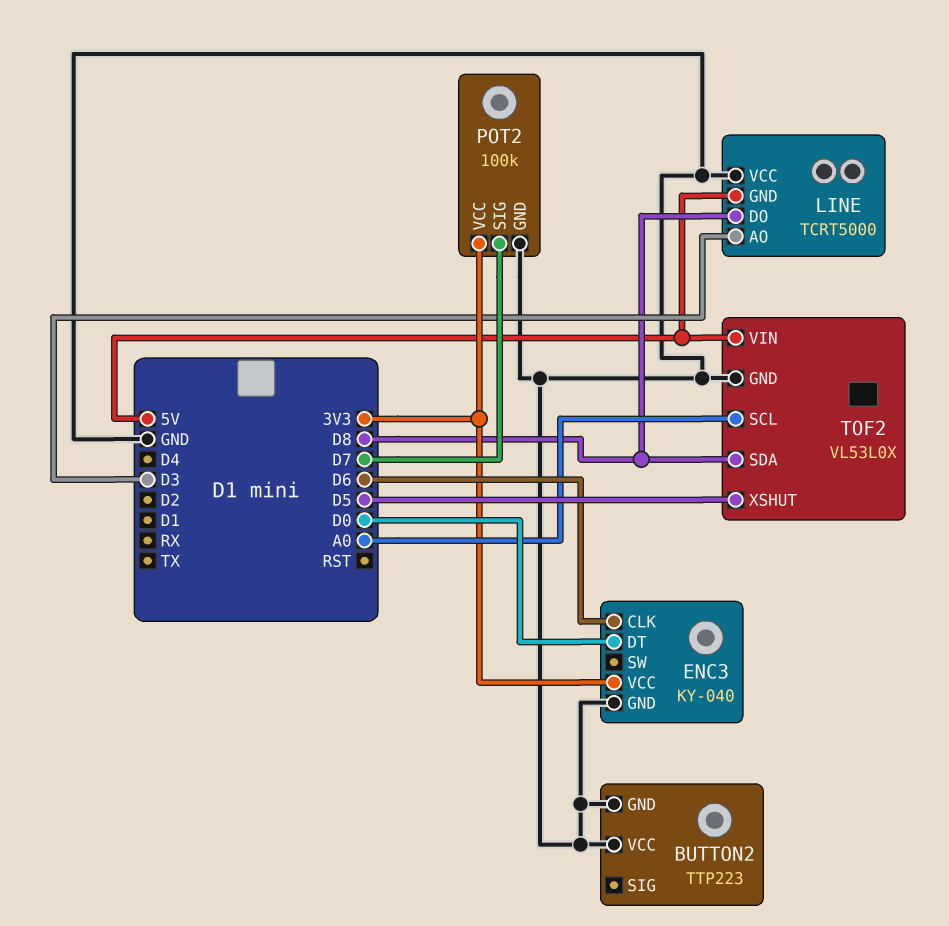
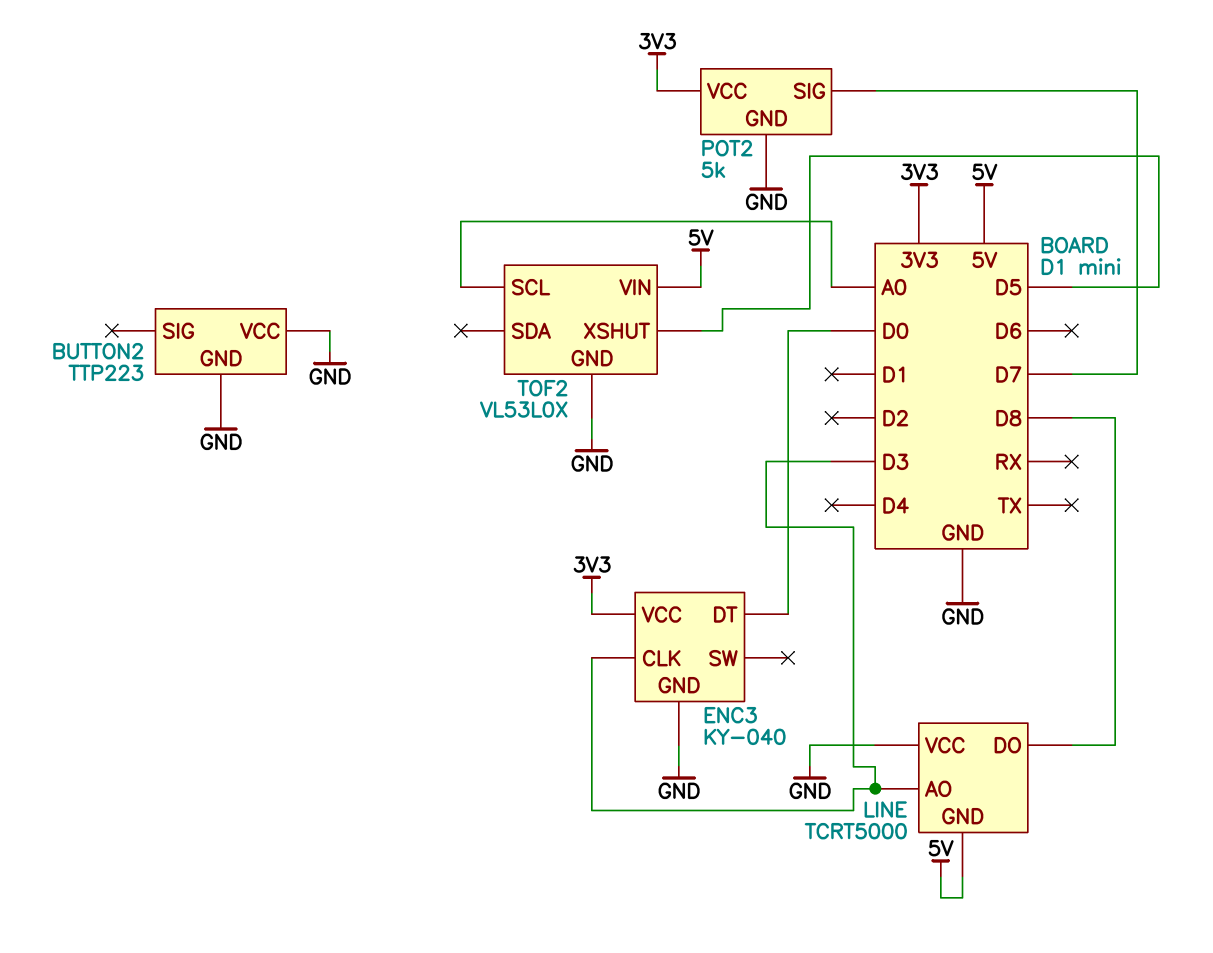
ENC3 pin CLK: D6 -> D3
POT2: 100k -> 5k
TOF2 pin SDA: D8 -> none

